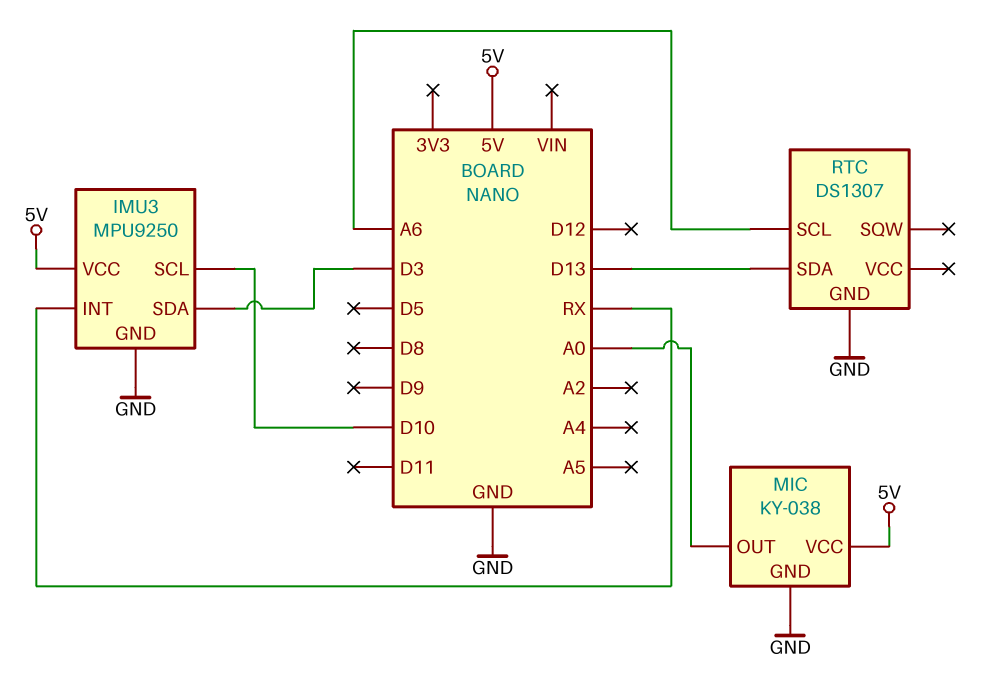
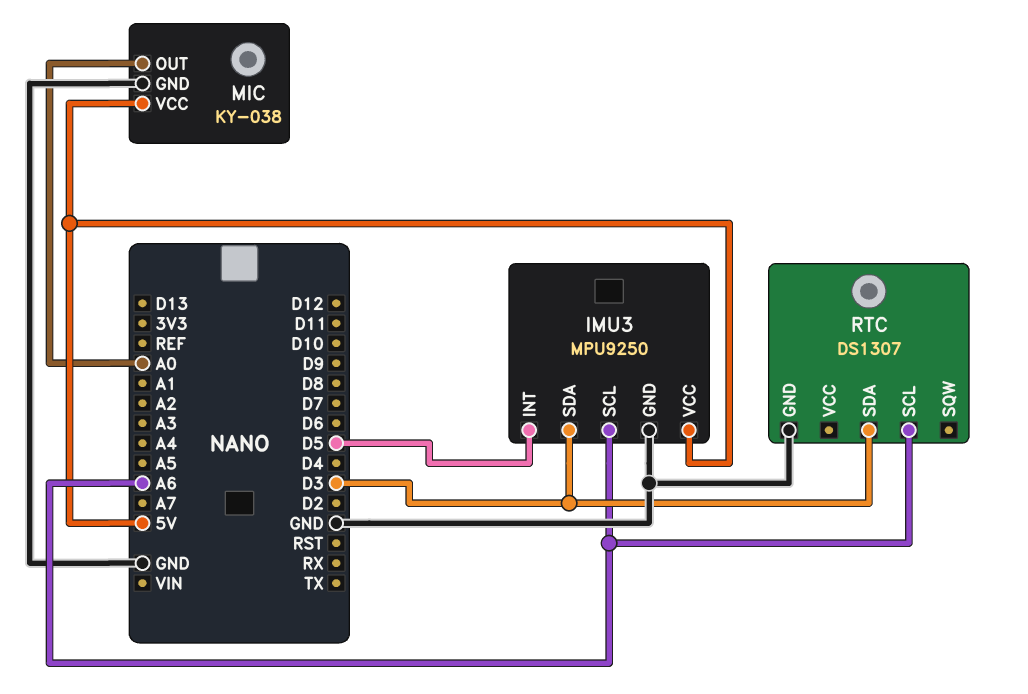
IMU3 pin INT: RX -> D5
IMU3 pin SCL: D10 -> A6
RTC pin SDA: D13 -> D3

